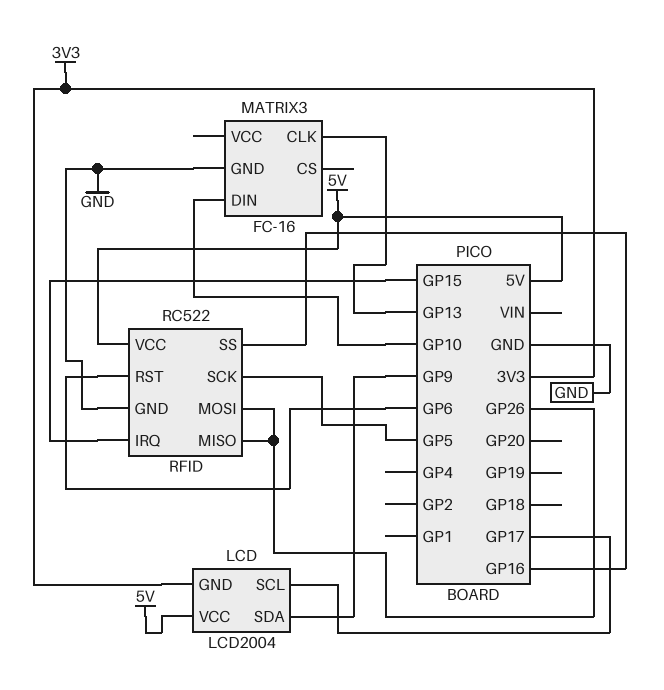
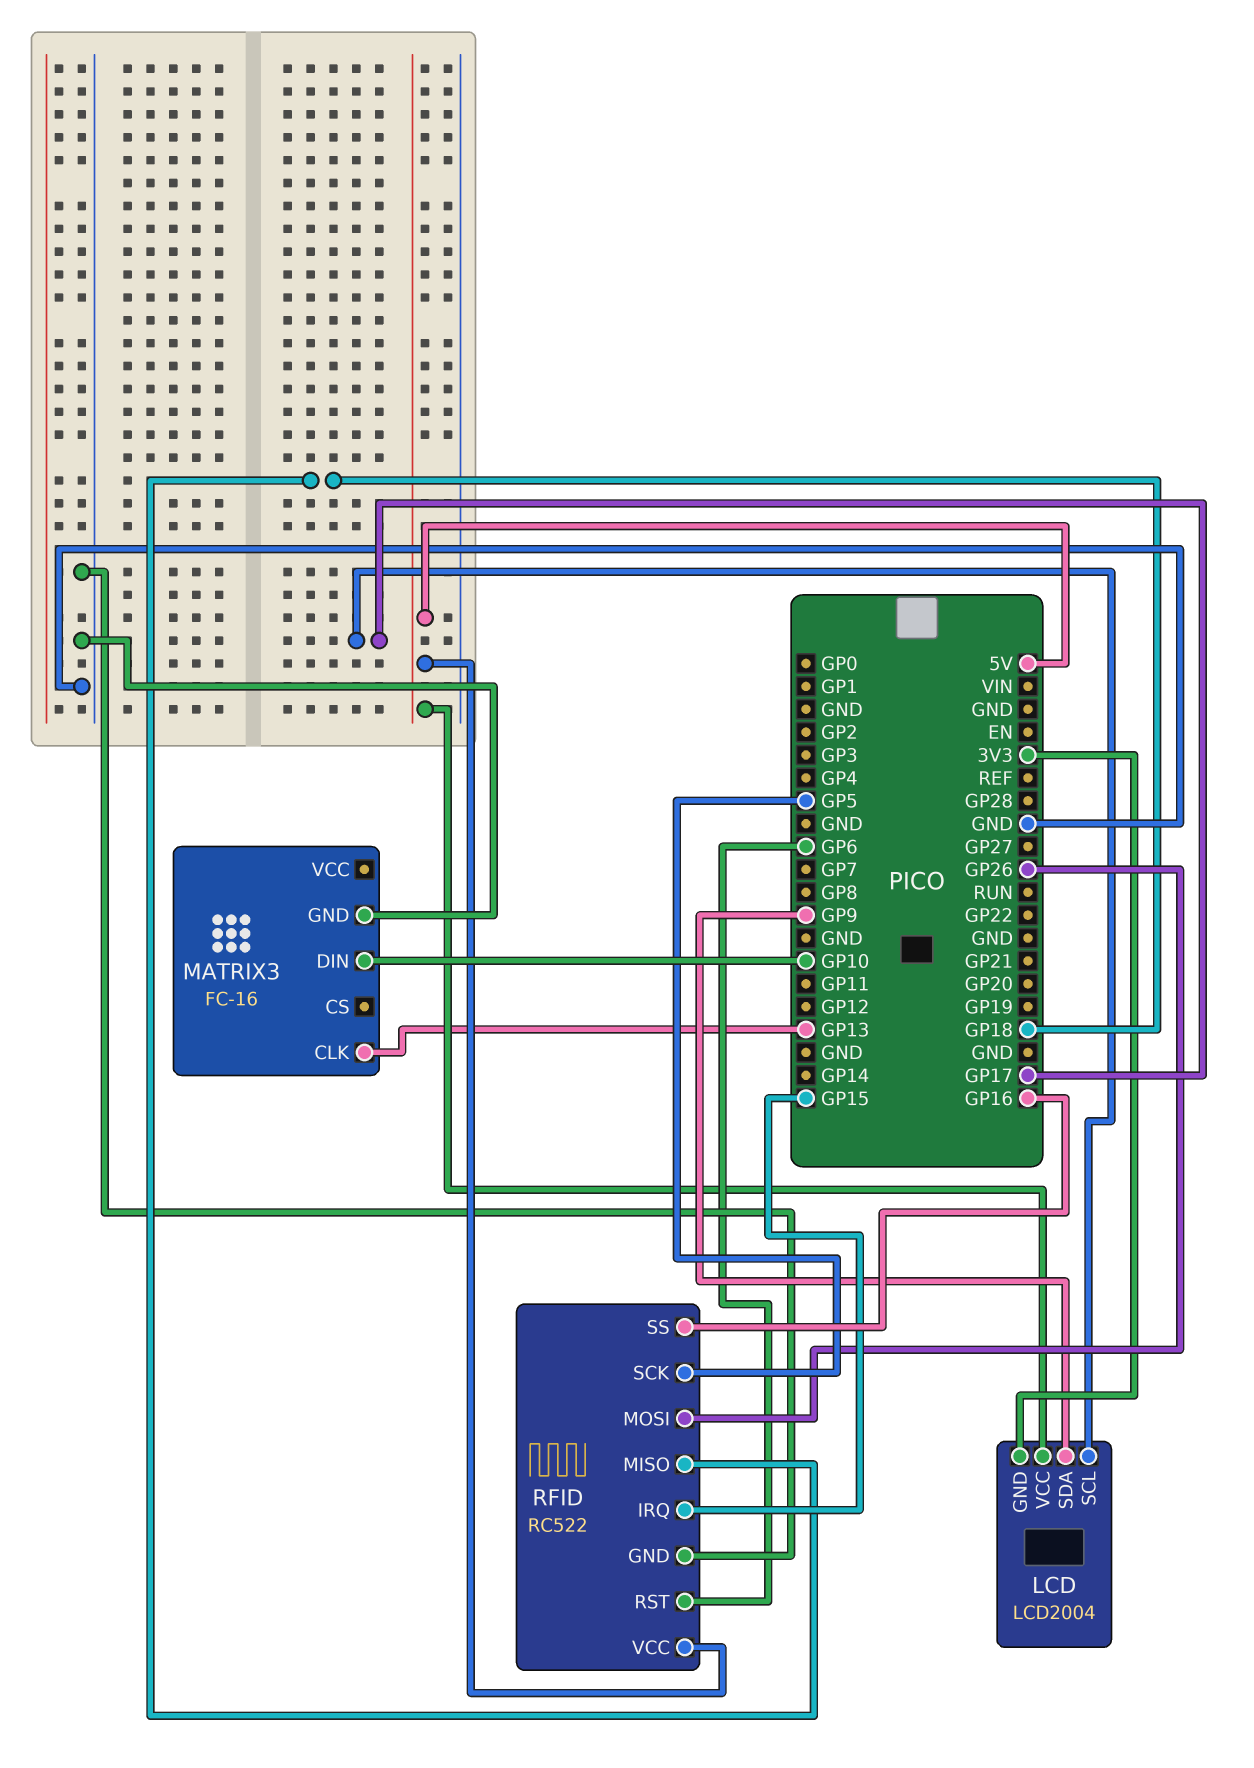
RFID pin MISO: GP26 -> GP18

